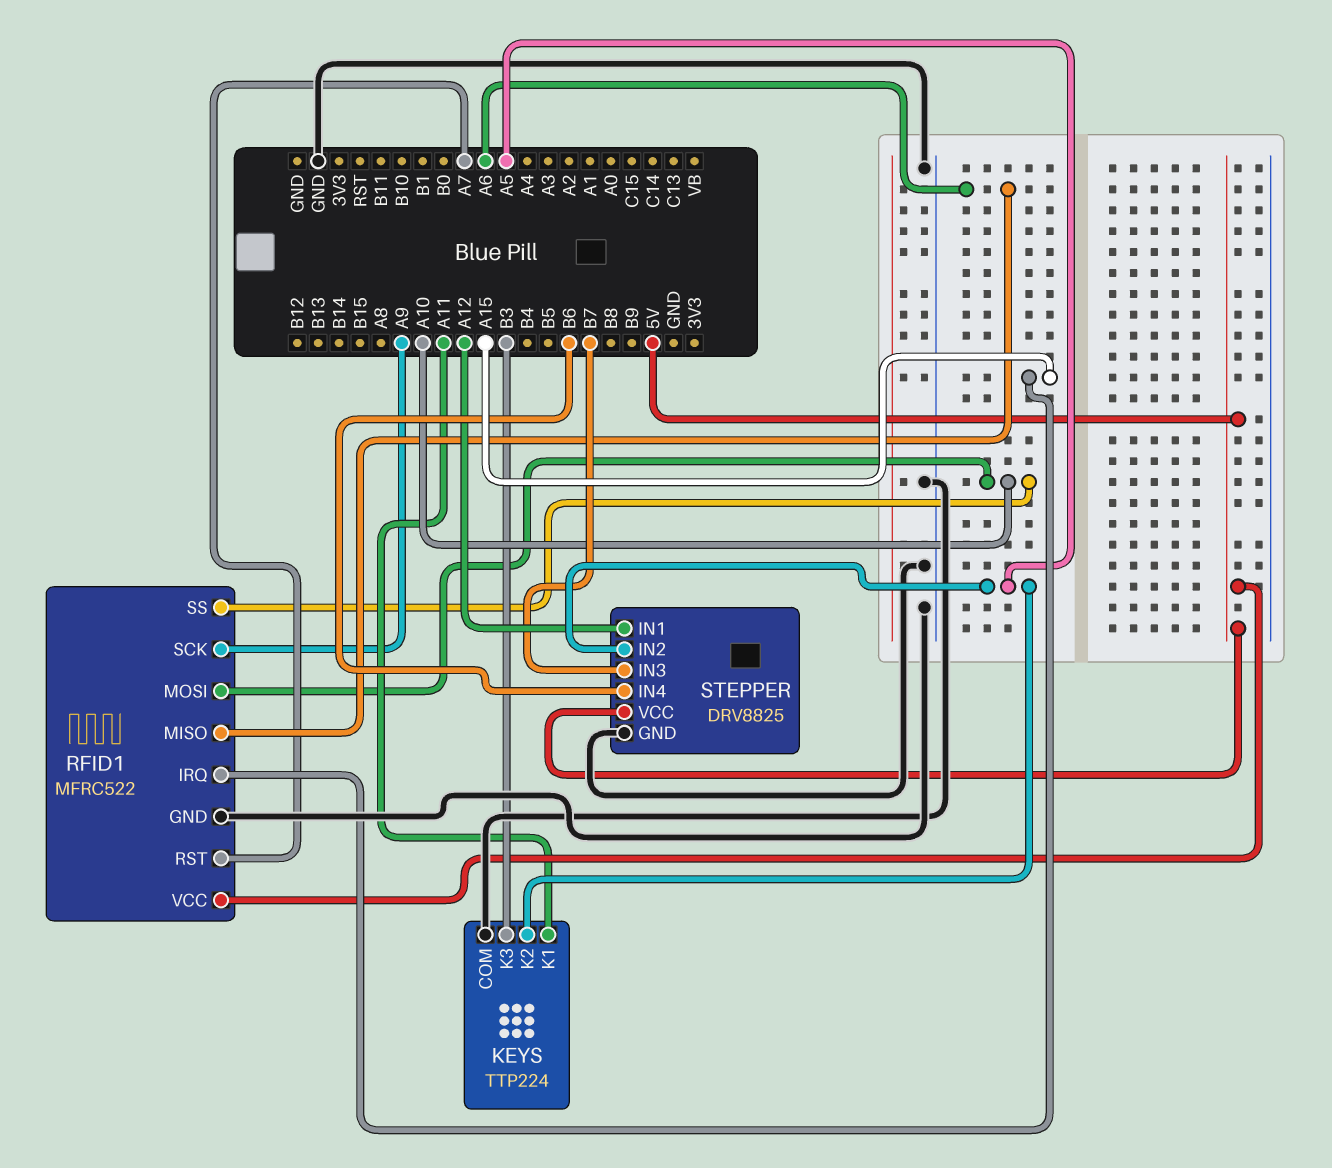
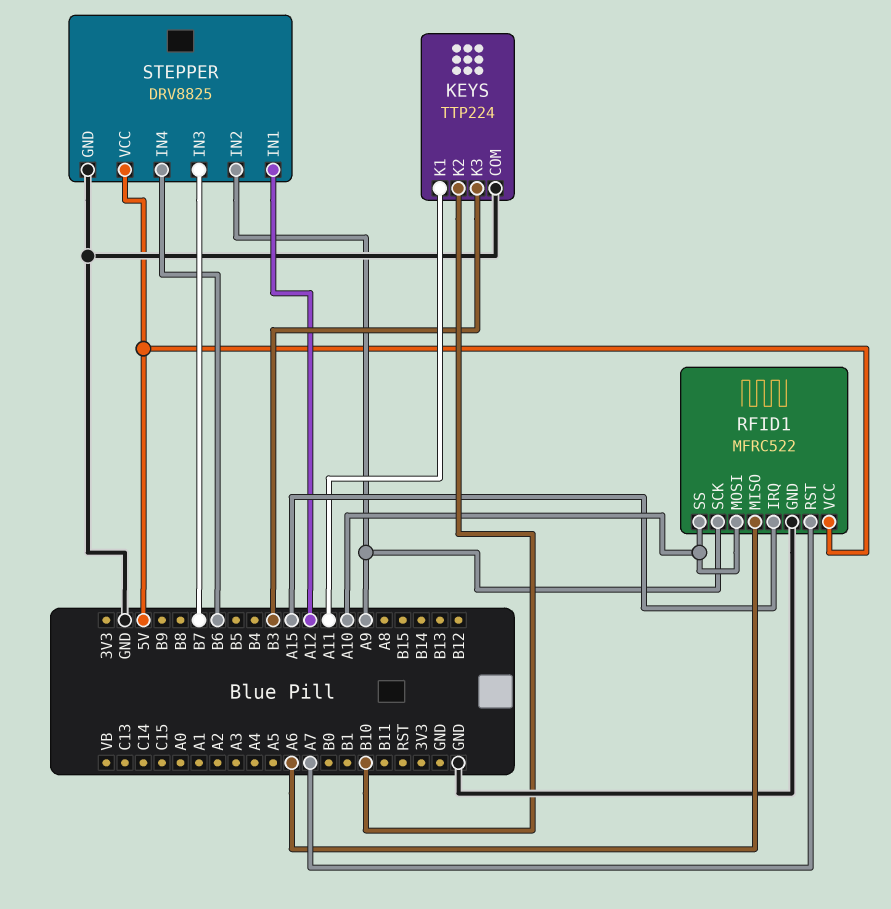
KEYS pin K2: A5 -> B10
STEPPER pin IN2: A5 -> A9

